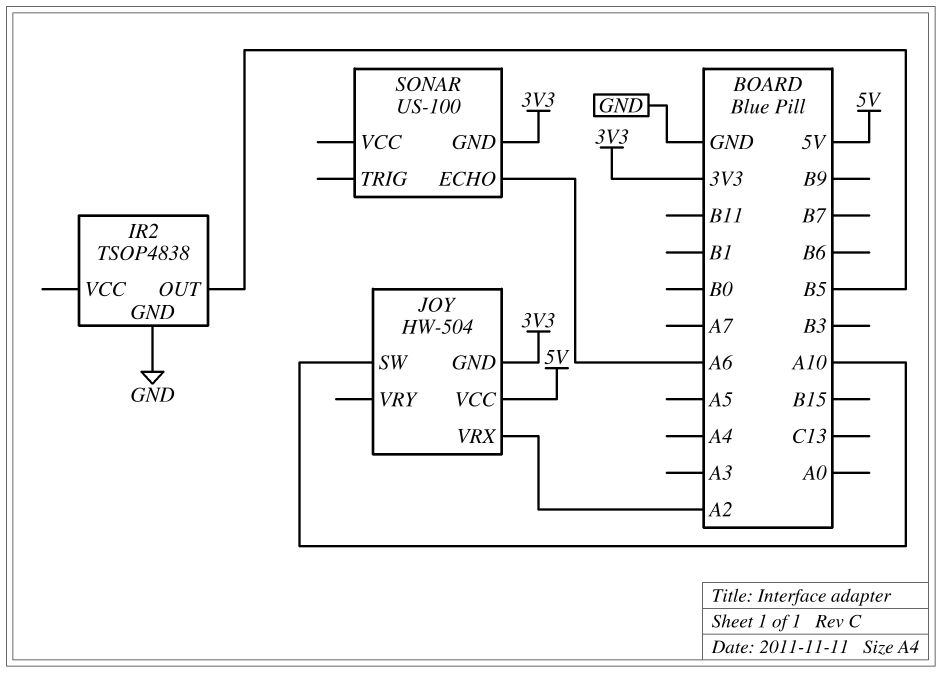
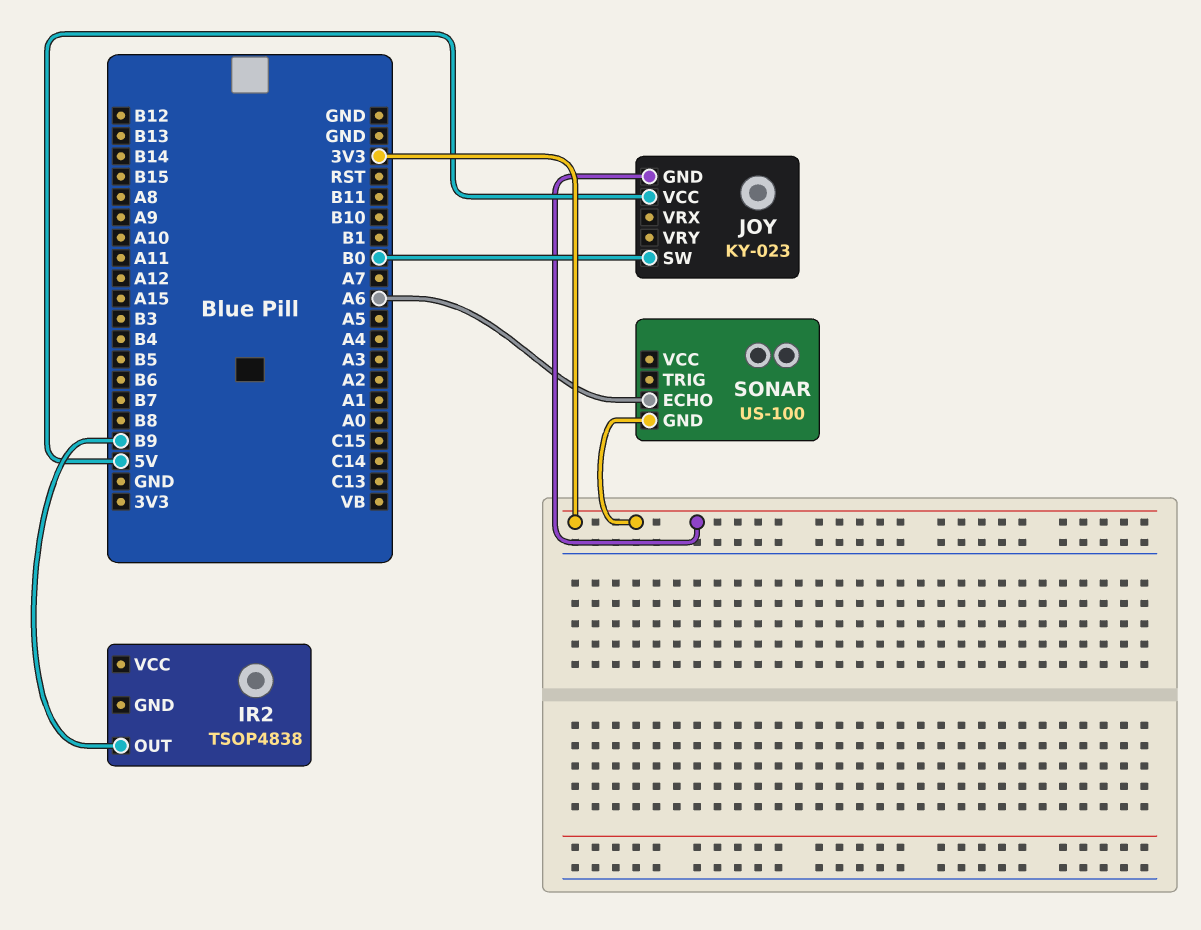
IR2 pin GND: GND -> none
IR2 pin OUT: B5 -> B9
JOY: HW-504 -> KY-023
JOY pin SW: A10 -> B0
JOY pin VRX: A2 -> none

